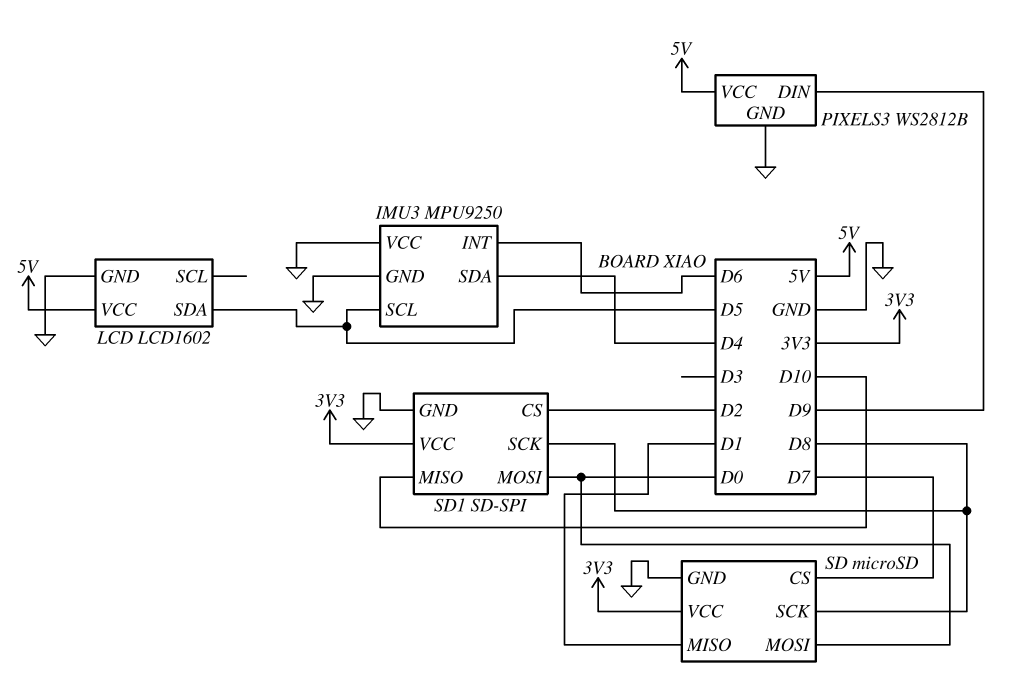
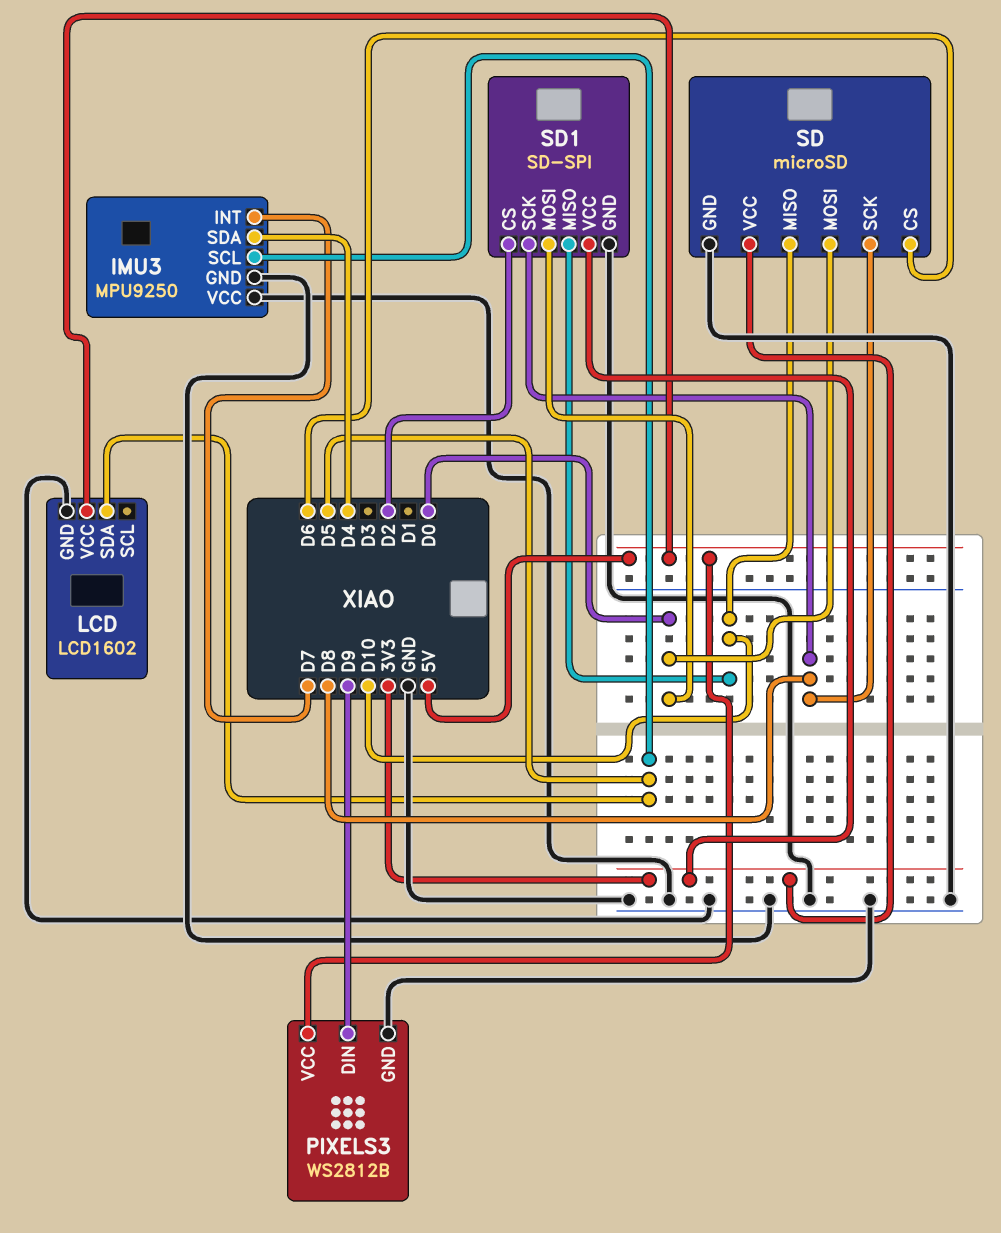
IMU3 pin INT: D6 -> D7
SD pin CS: D7 -> D6
SD pin MISO: D1 -> D10

